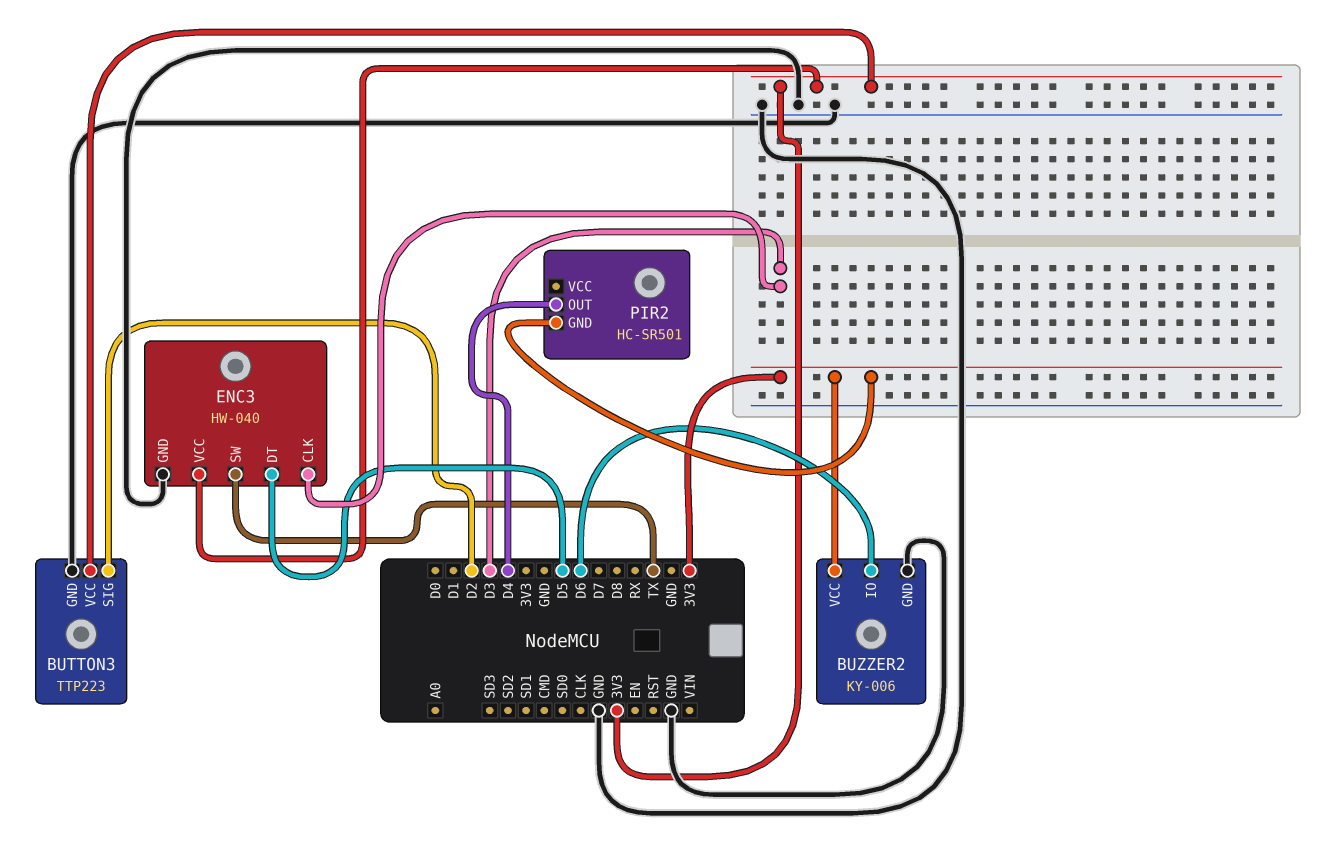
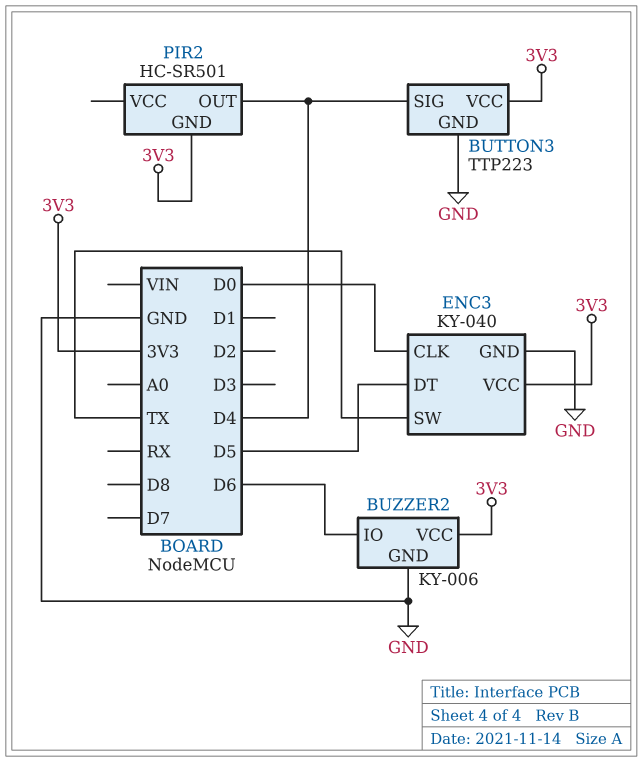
BUTTON3 pin SIG: D2 -> D4
ENC3: HW-040 -> KY-040
ENC3 pin CLK: D3 -> D0

